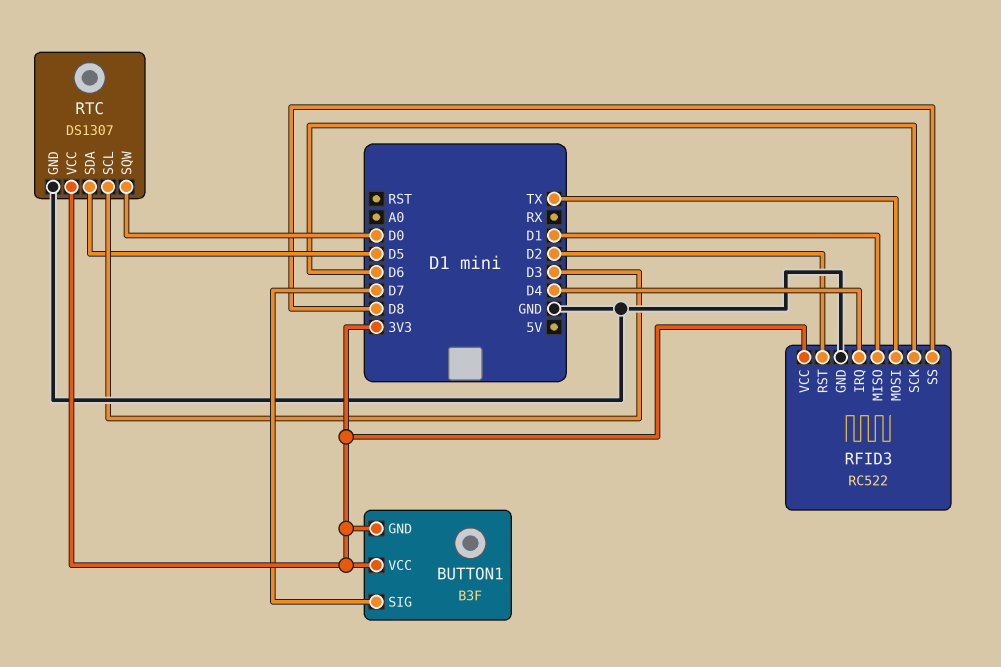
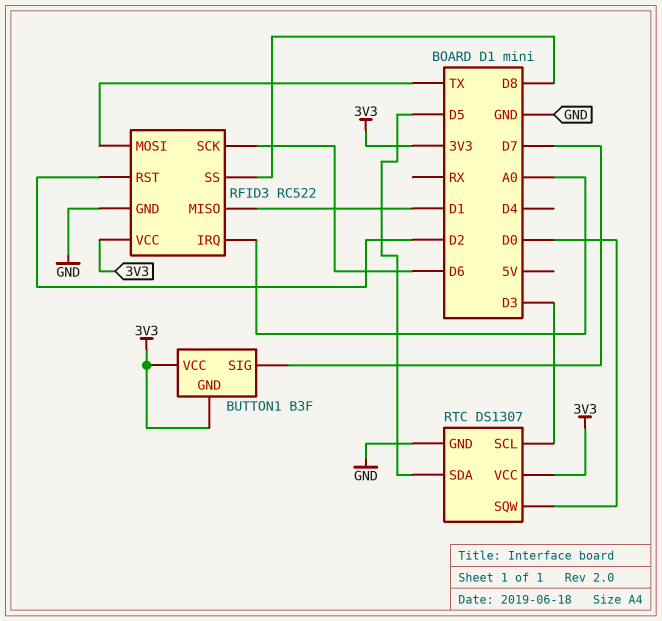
RFID3 pin IRQ: D4 -> A0

